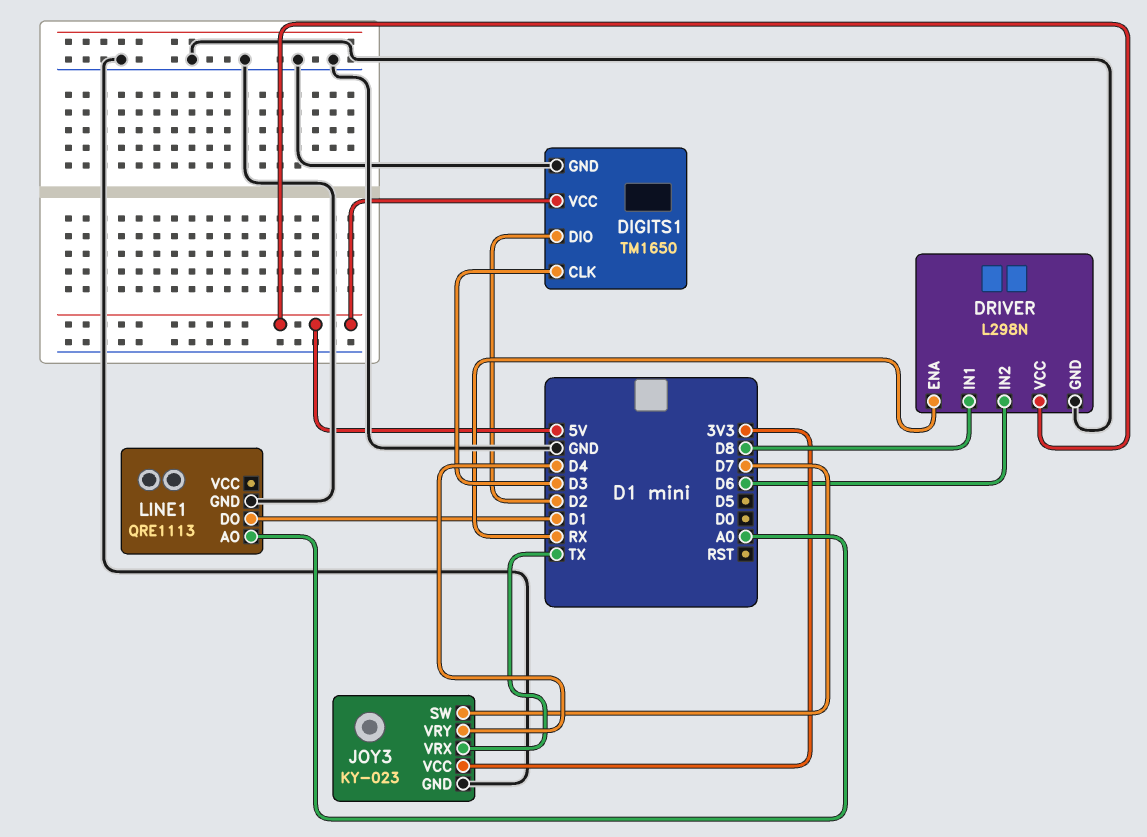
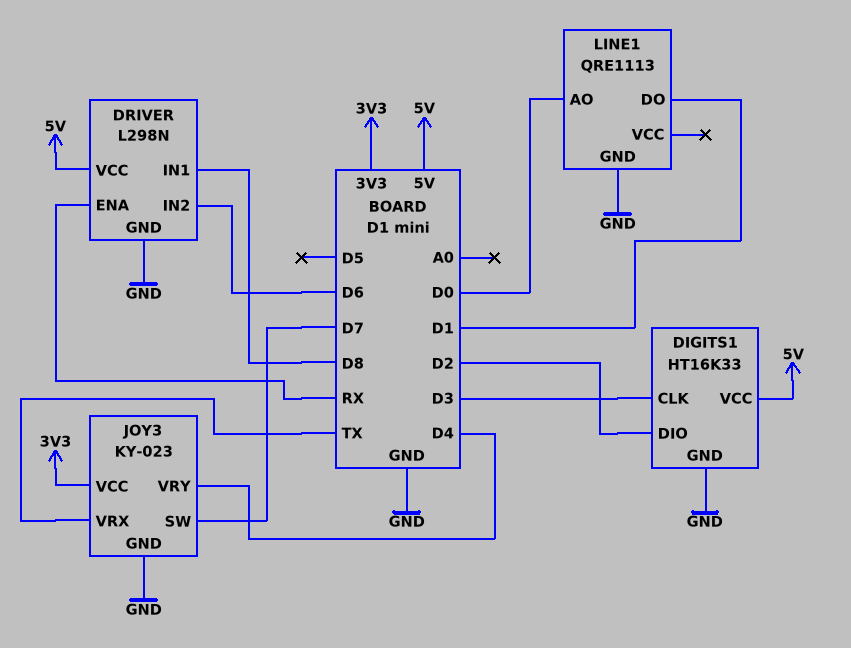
DIGITS1: TM1650 -> HT16K33
LINE1 pin AO: A0 -> D0

